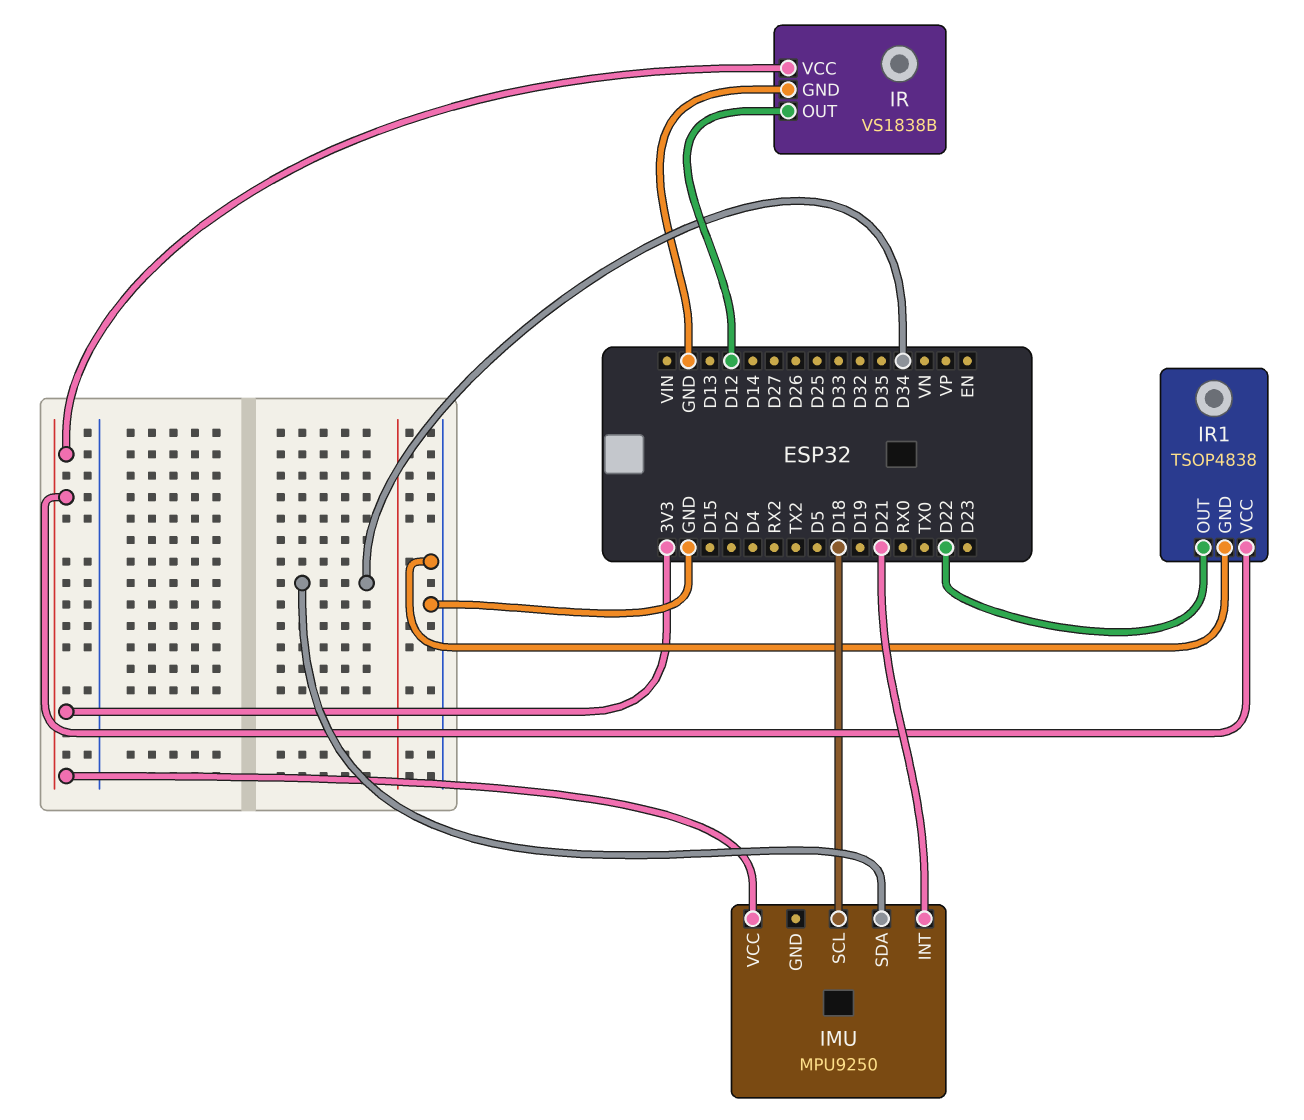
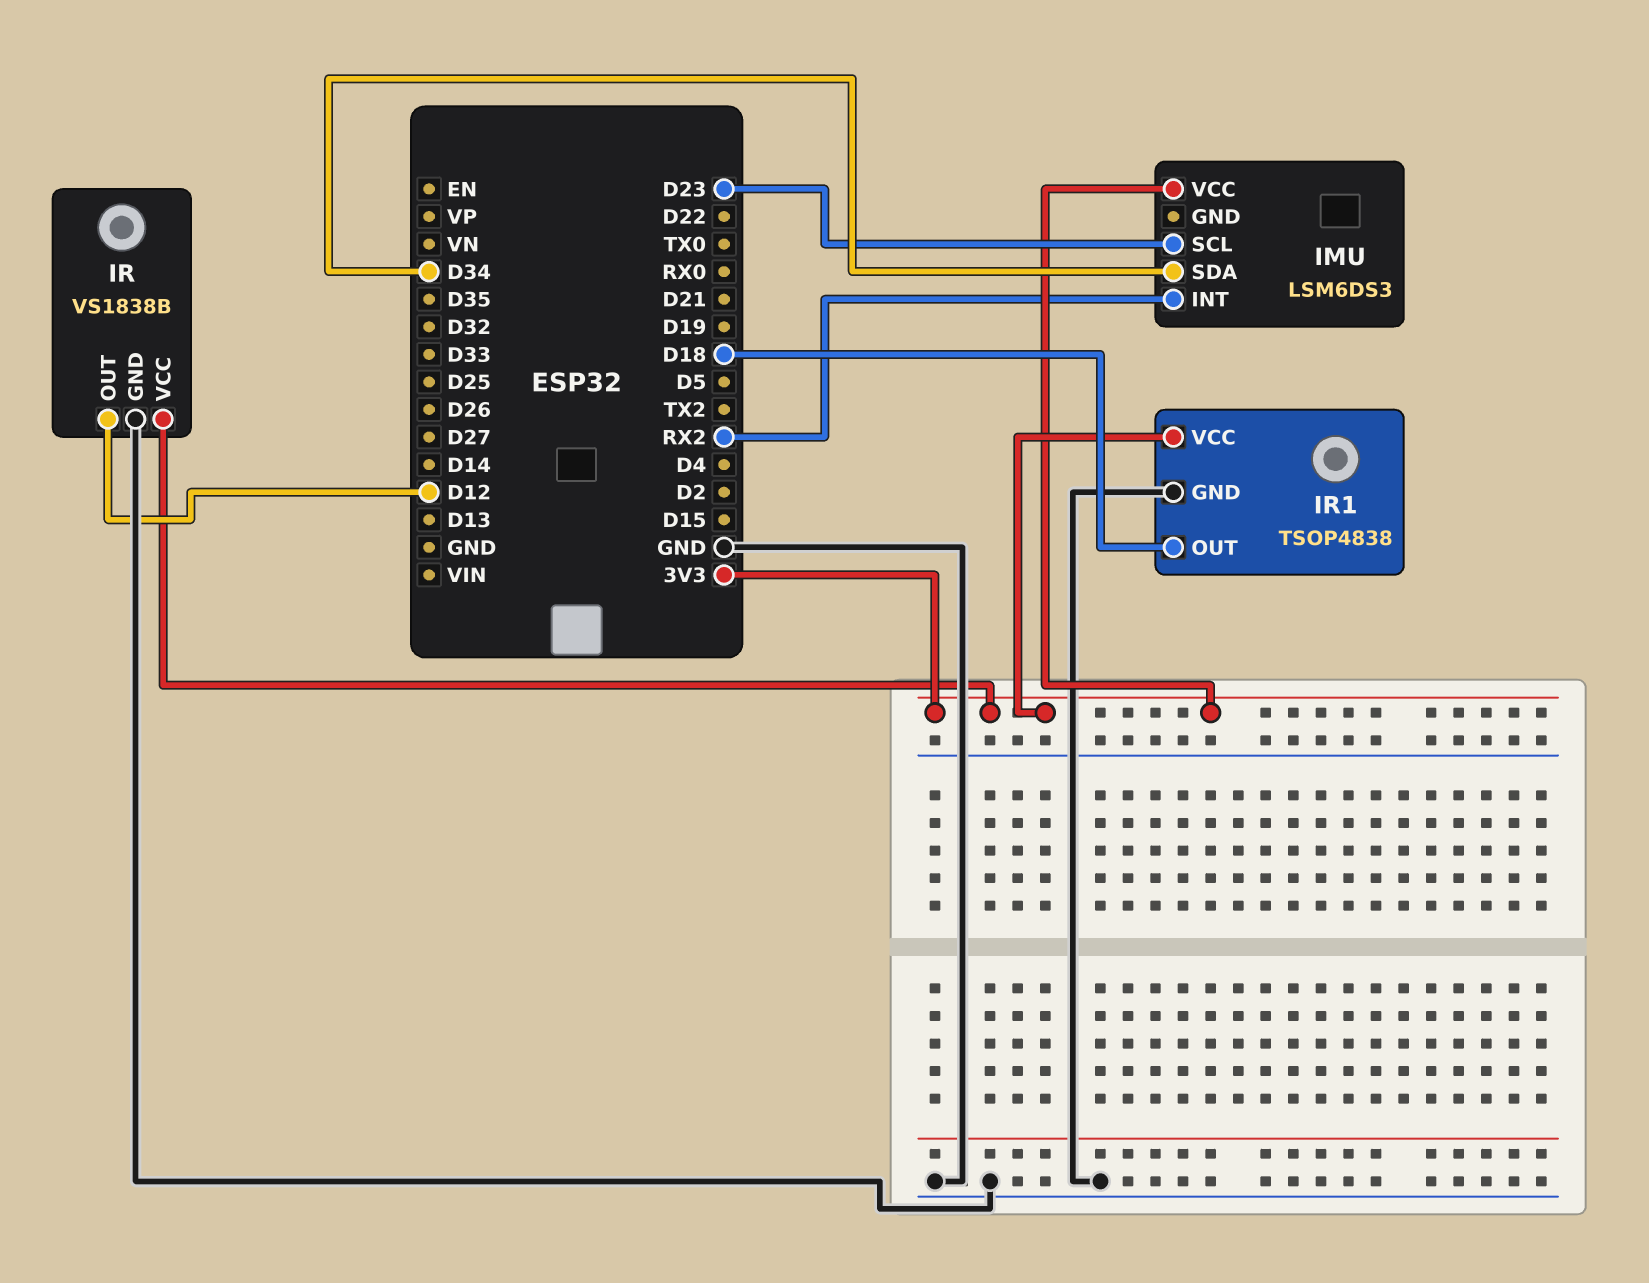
IMU: MPU9250 -> LSM6DS3
IMU pin INT: D21 -> RX2
IMU pin SCL: D18 -> D23
IR1 pin OUT: D22 -> D18

